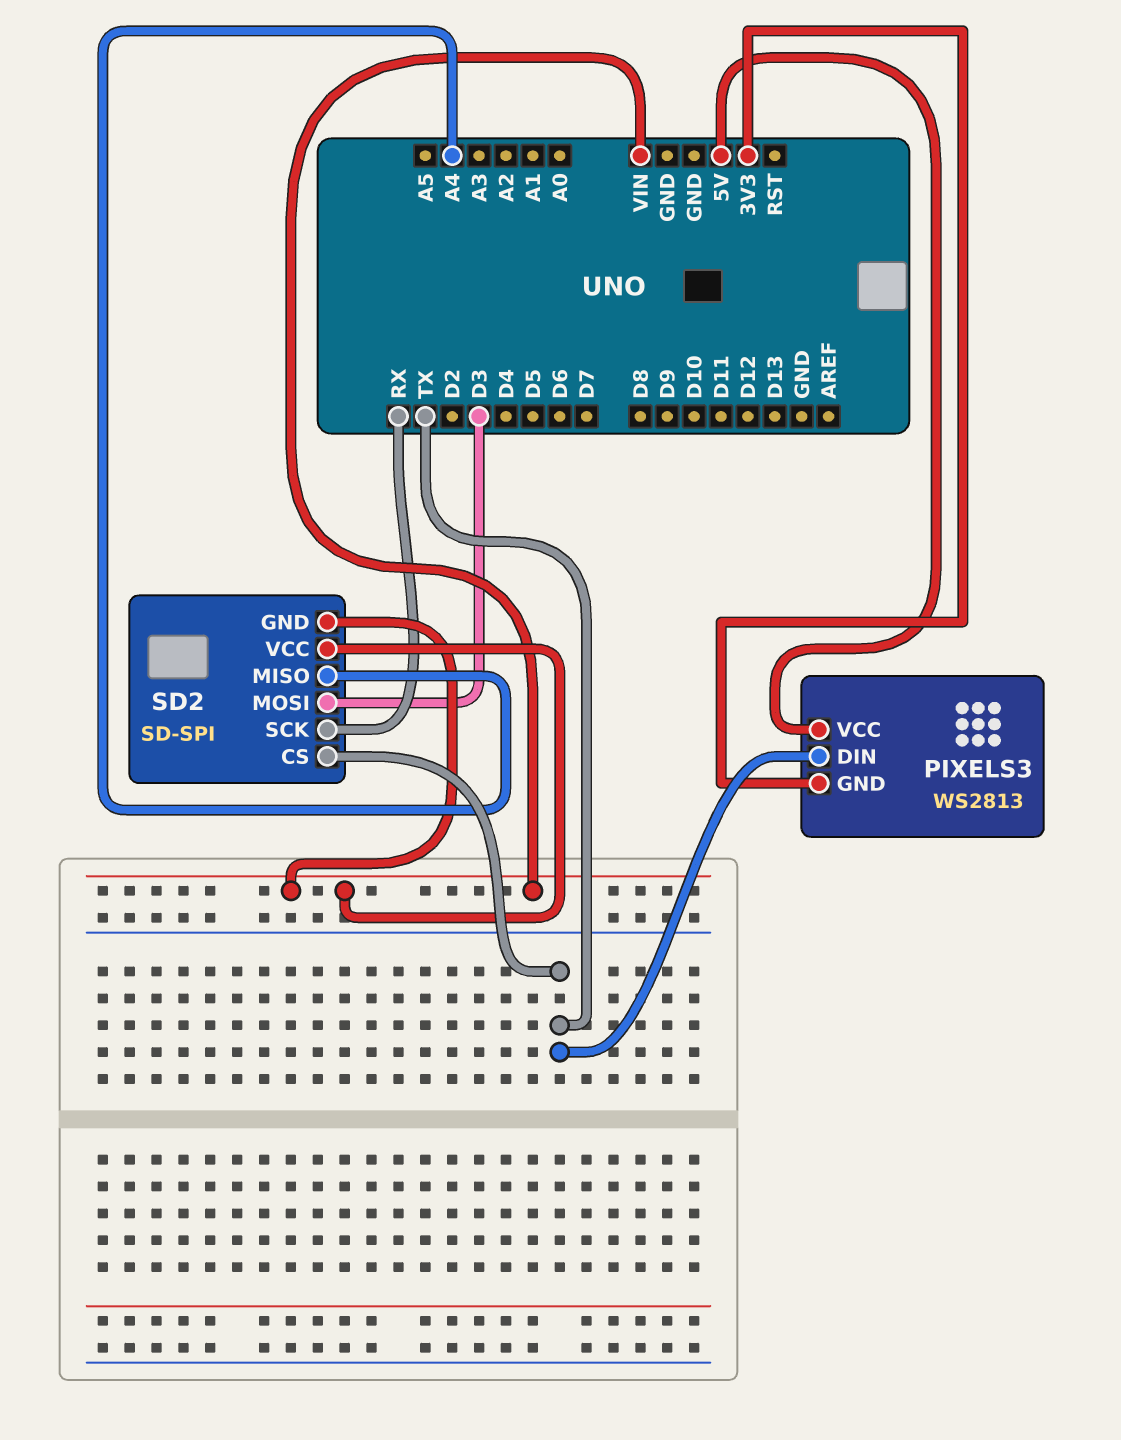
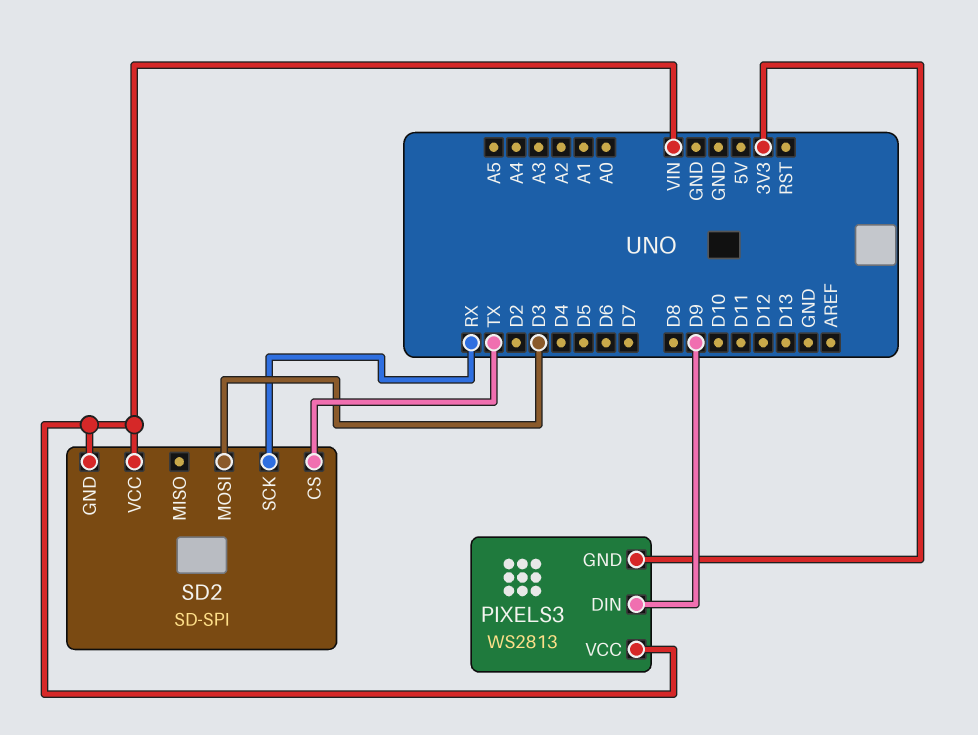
PIXELS3 pin DIN: TX -> D9
PIXELS3 pin VCC: 5V -> VIN
SD2 pin MISO: A4 -> none

